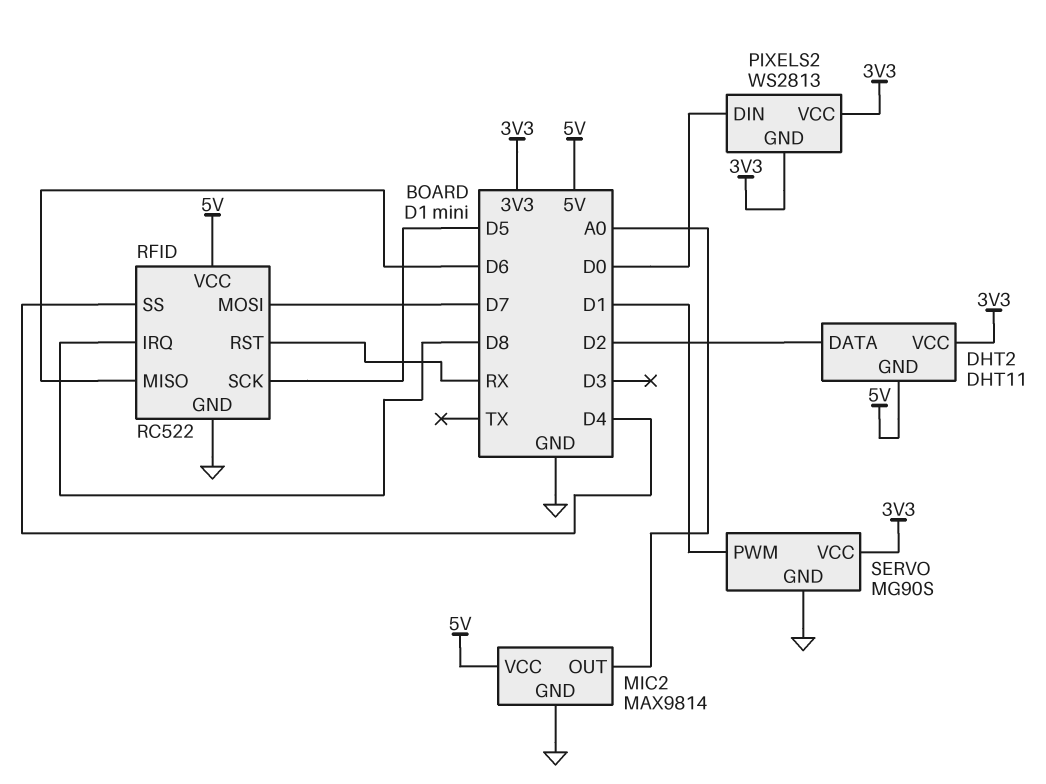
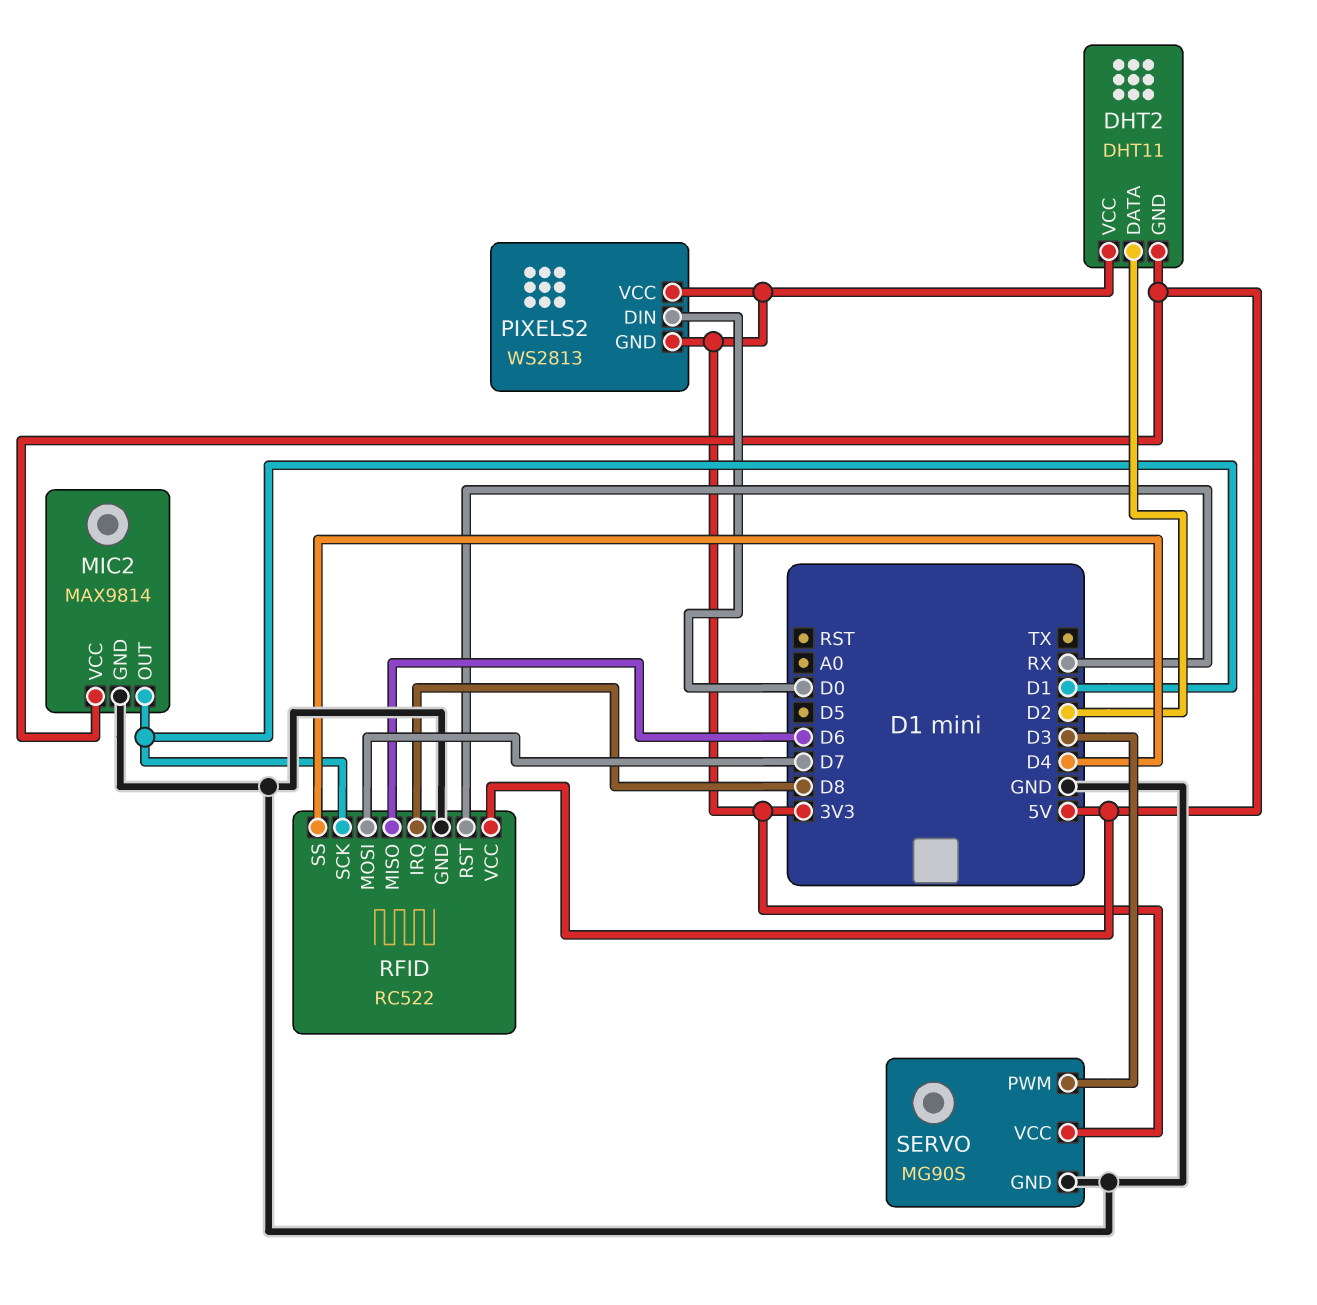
MIC2 pin OUT: A0 -> D1
RFID pin SCK: D5 -> D1
SERVO pin PWM: D1 -> D3

